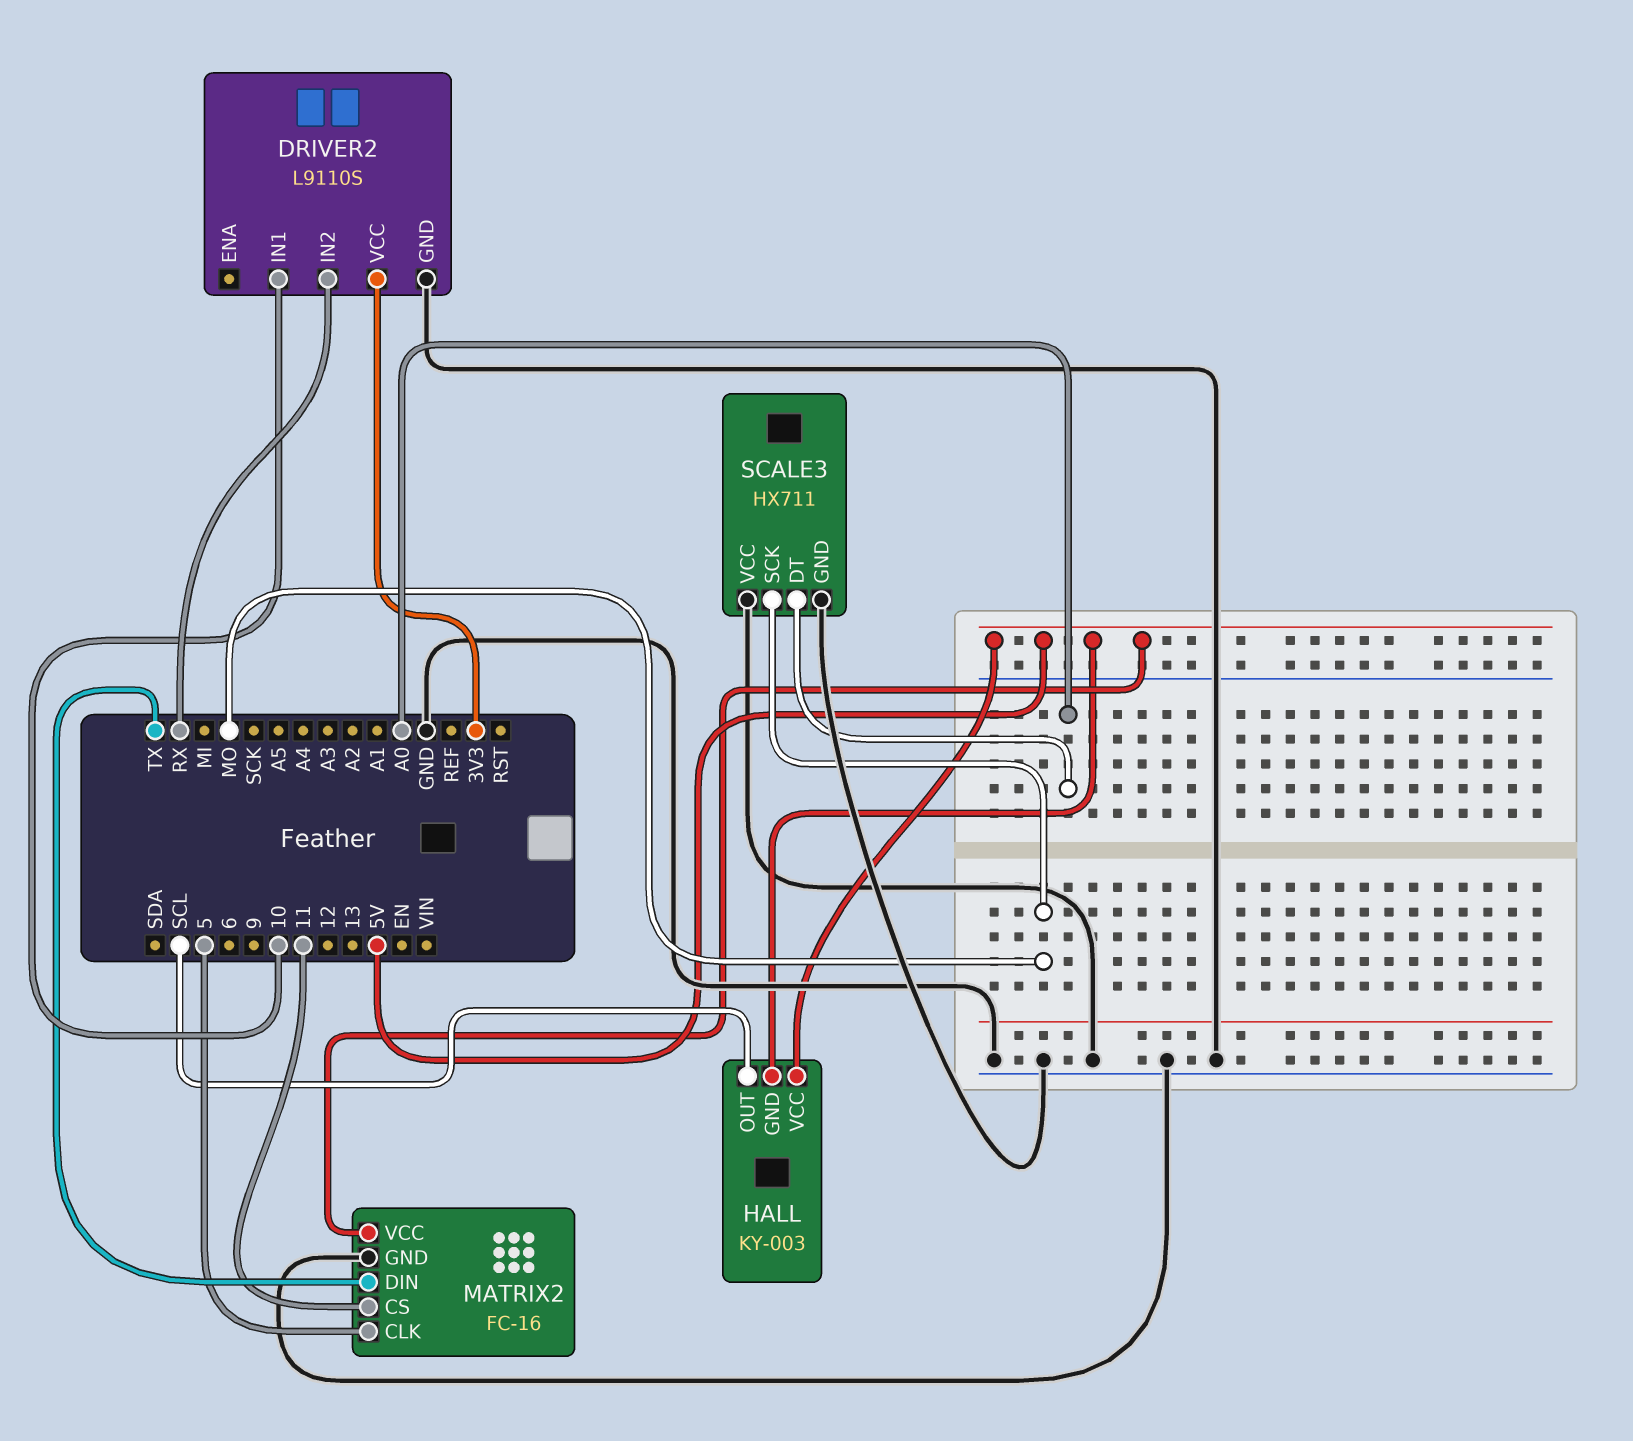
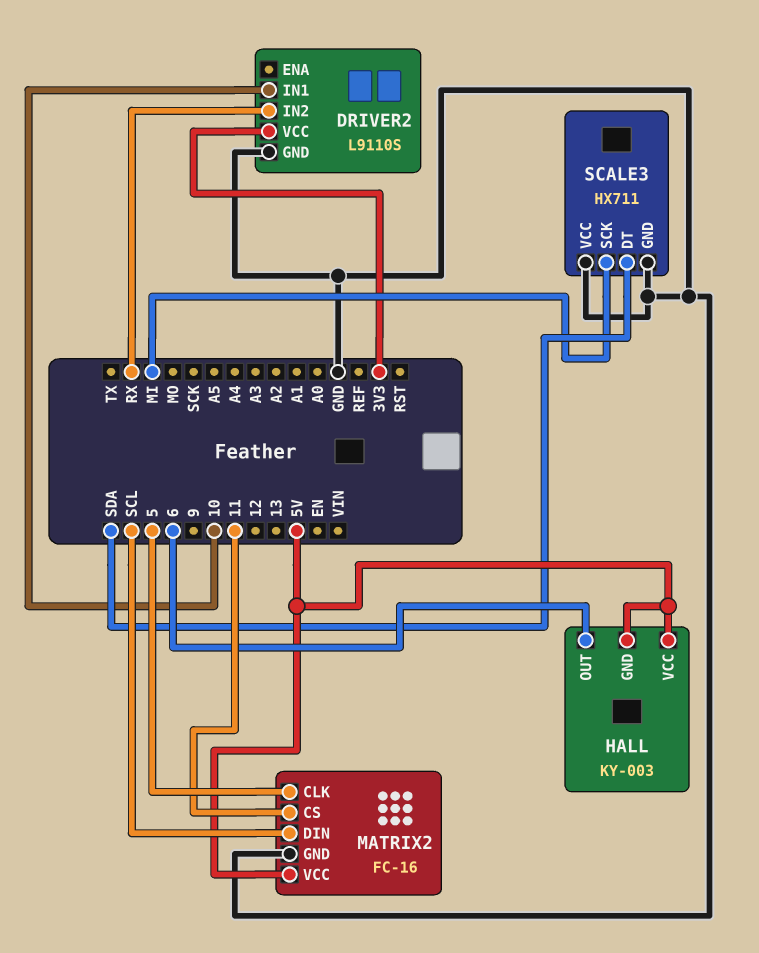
HALL pin OUT: SCL -> 6
MATRIX2 pin DIN: TX -> SCL
SCALE3 pin DT: A0 -> SDA
SCALE3 pin SCK: MO -> MI

